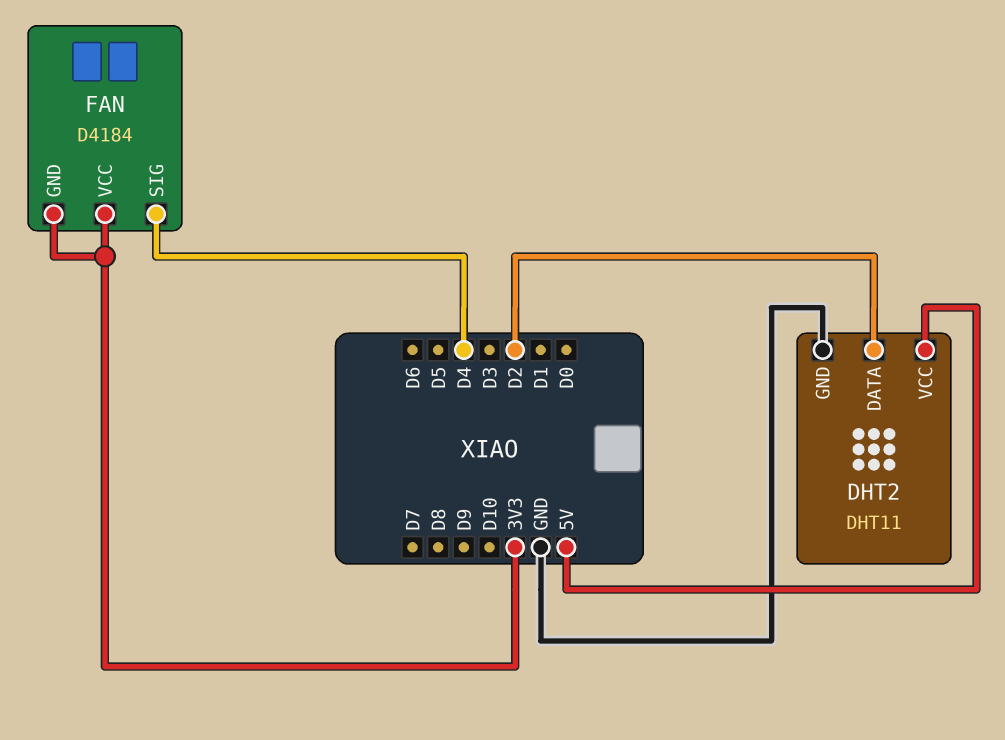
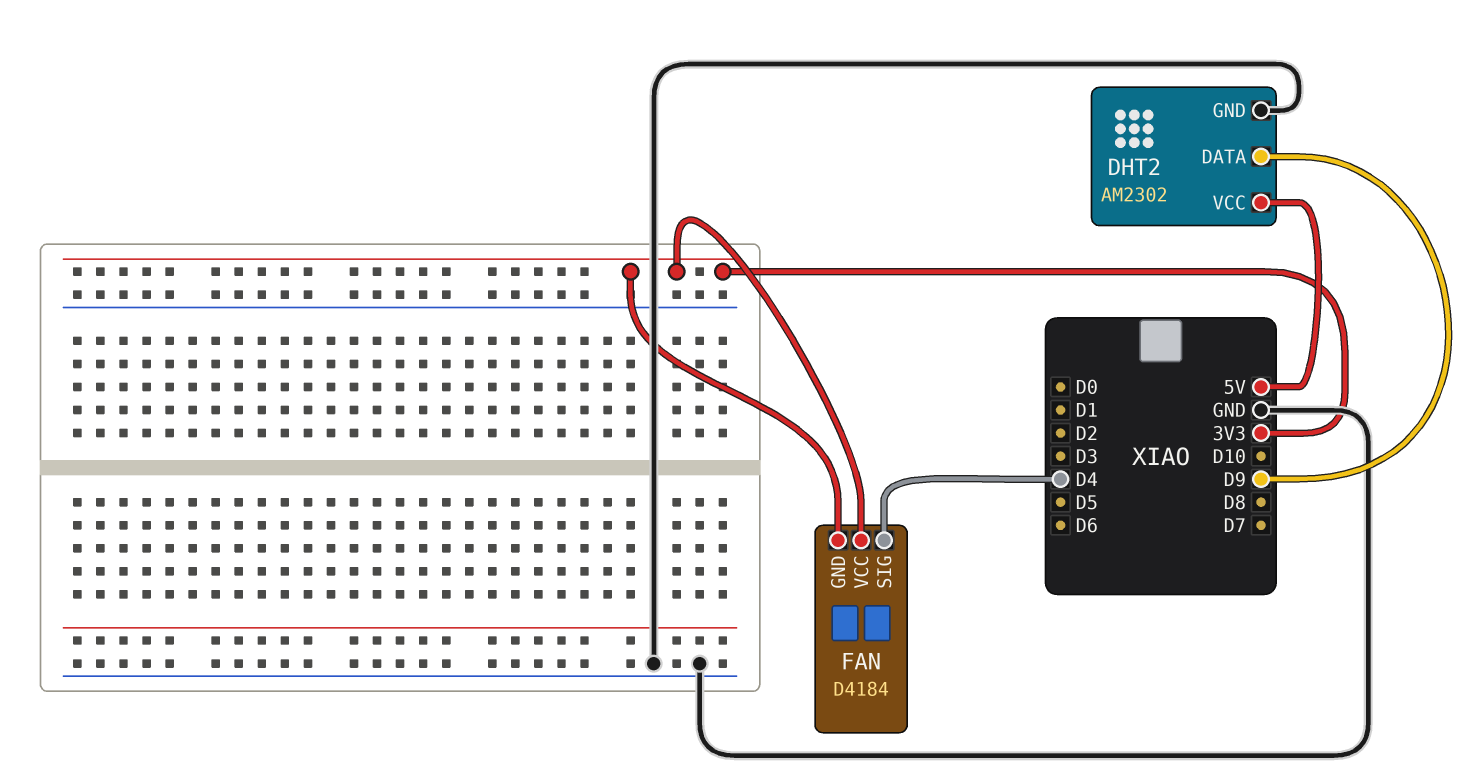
DHT2: DHT11 -> AM2302
DHT2 pin DATA: D2 -> D9

